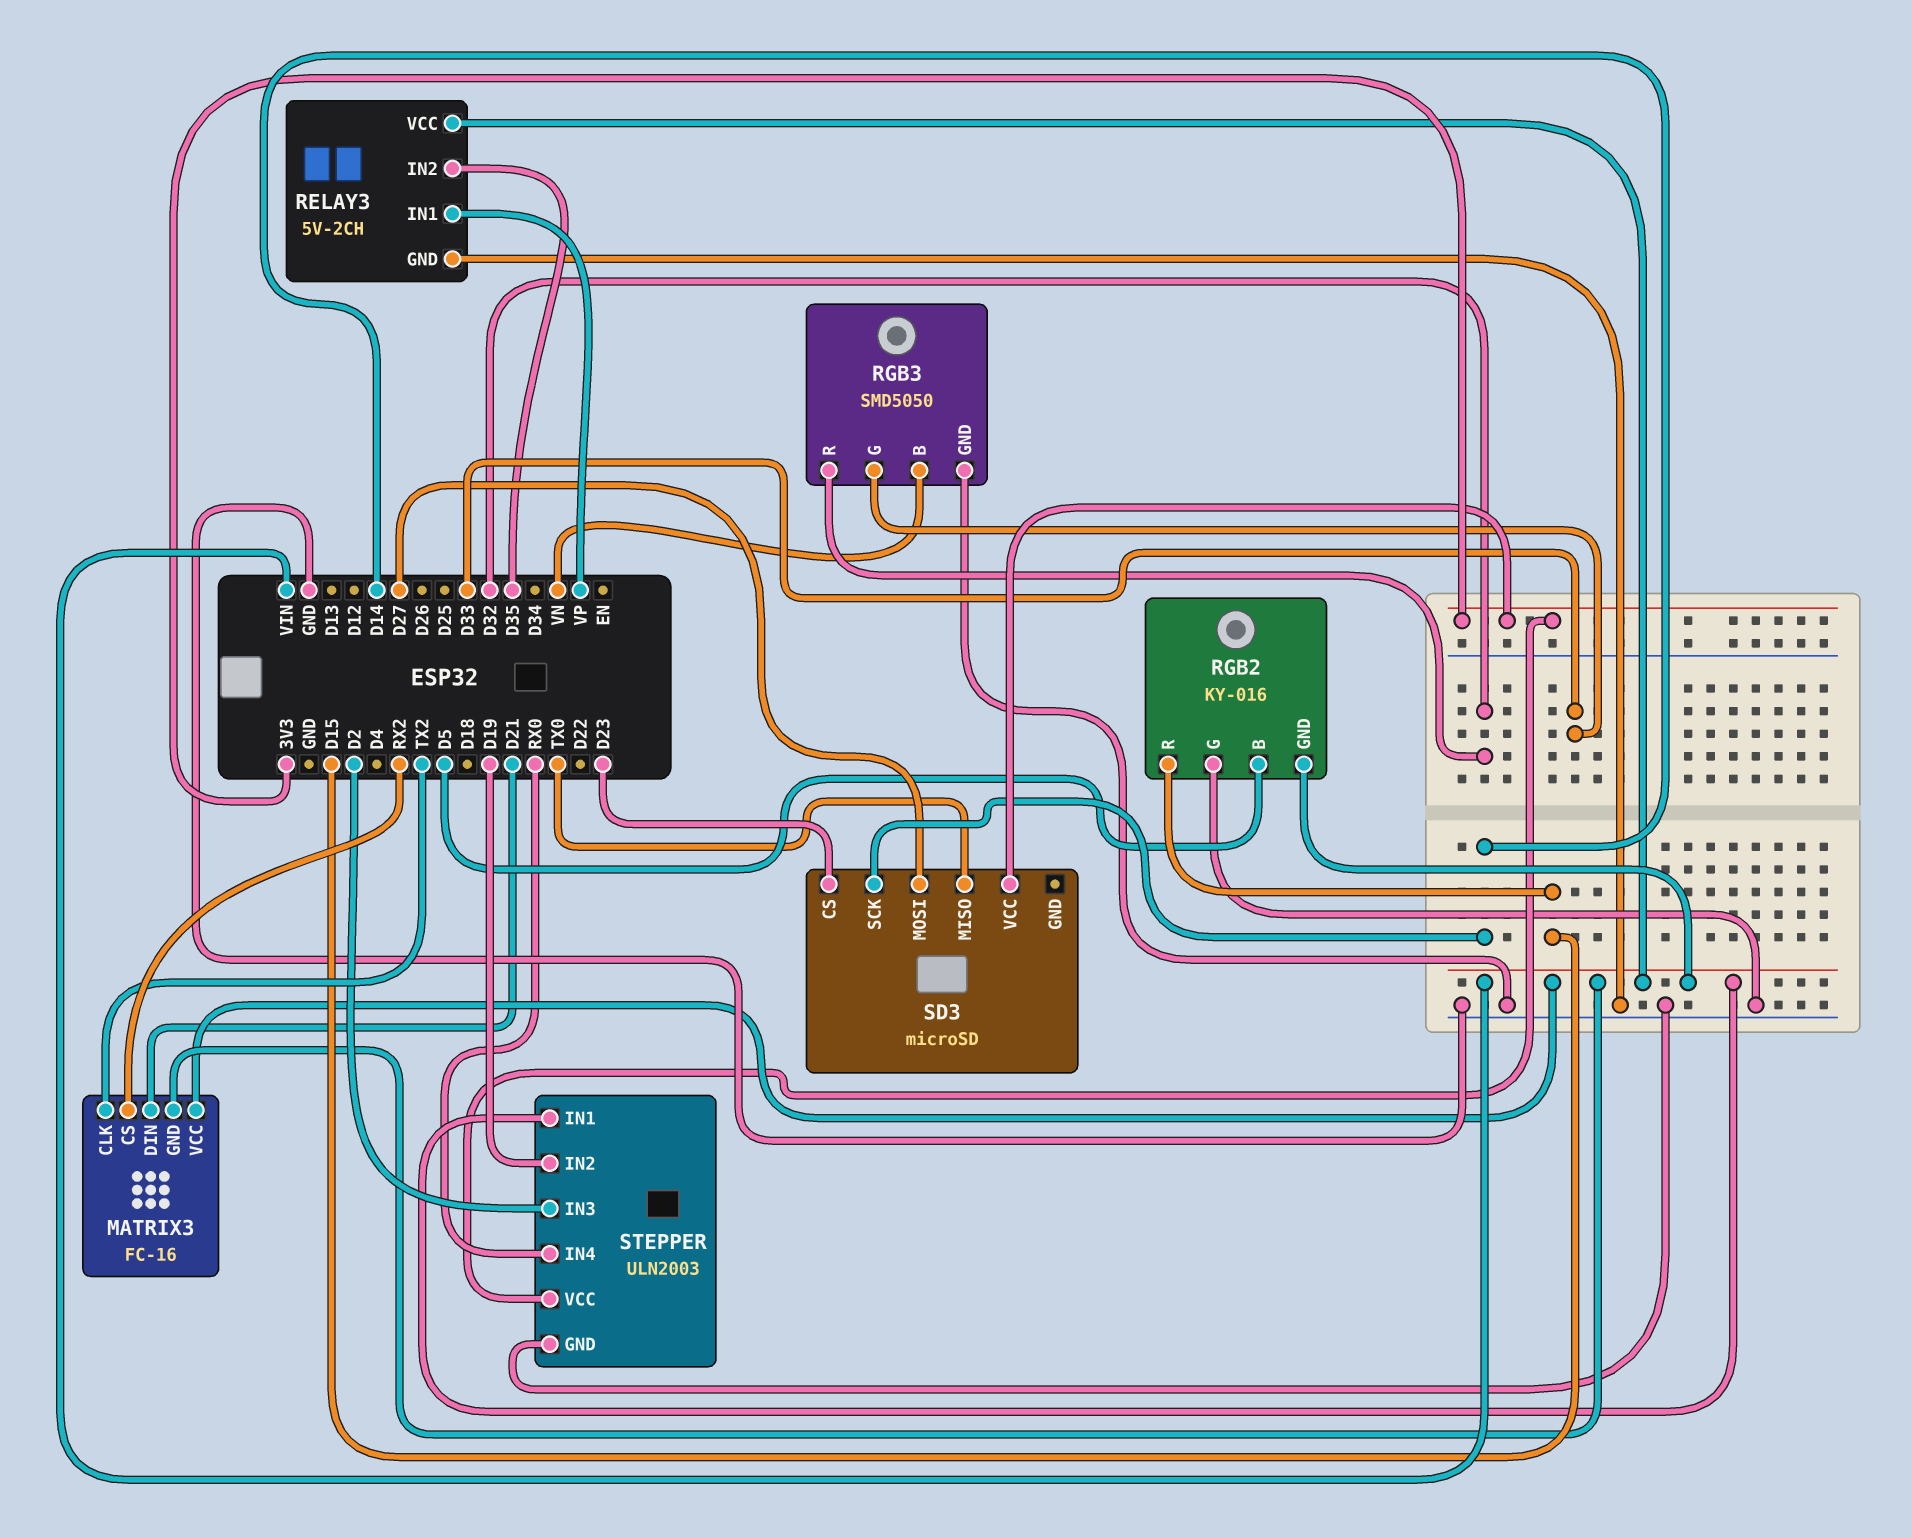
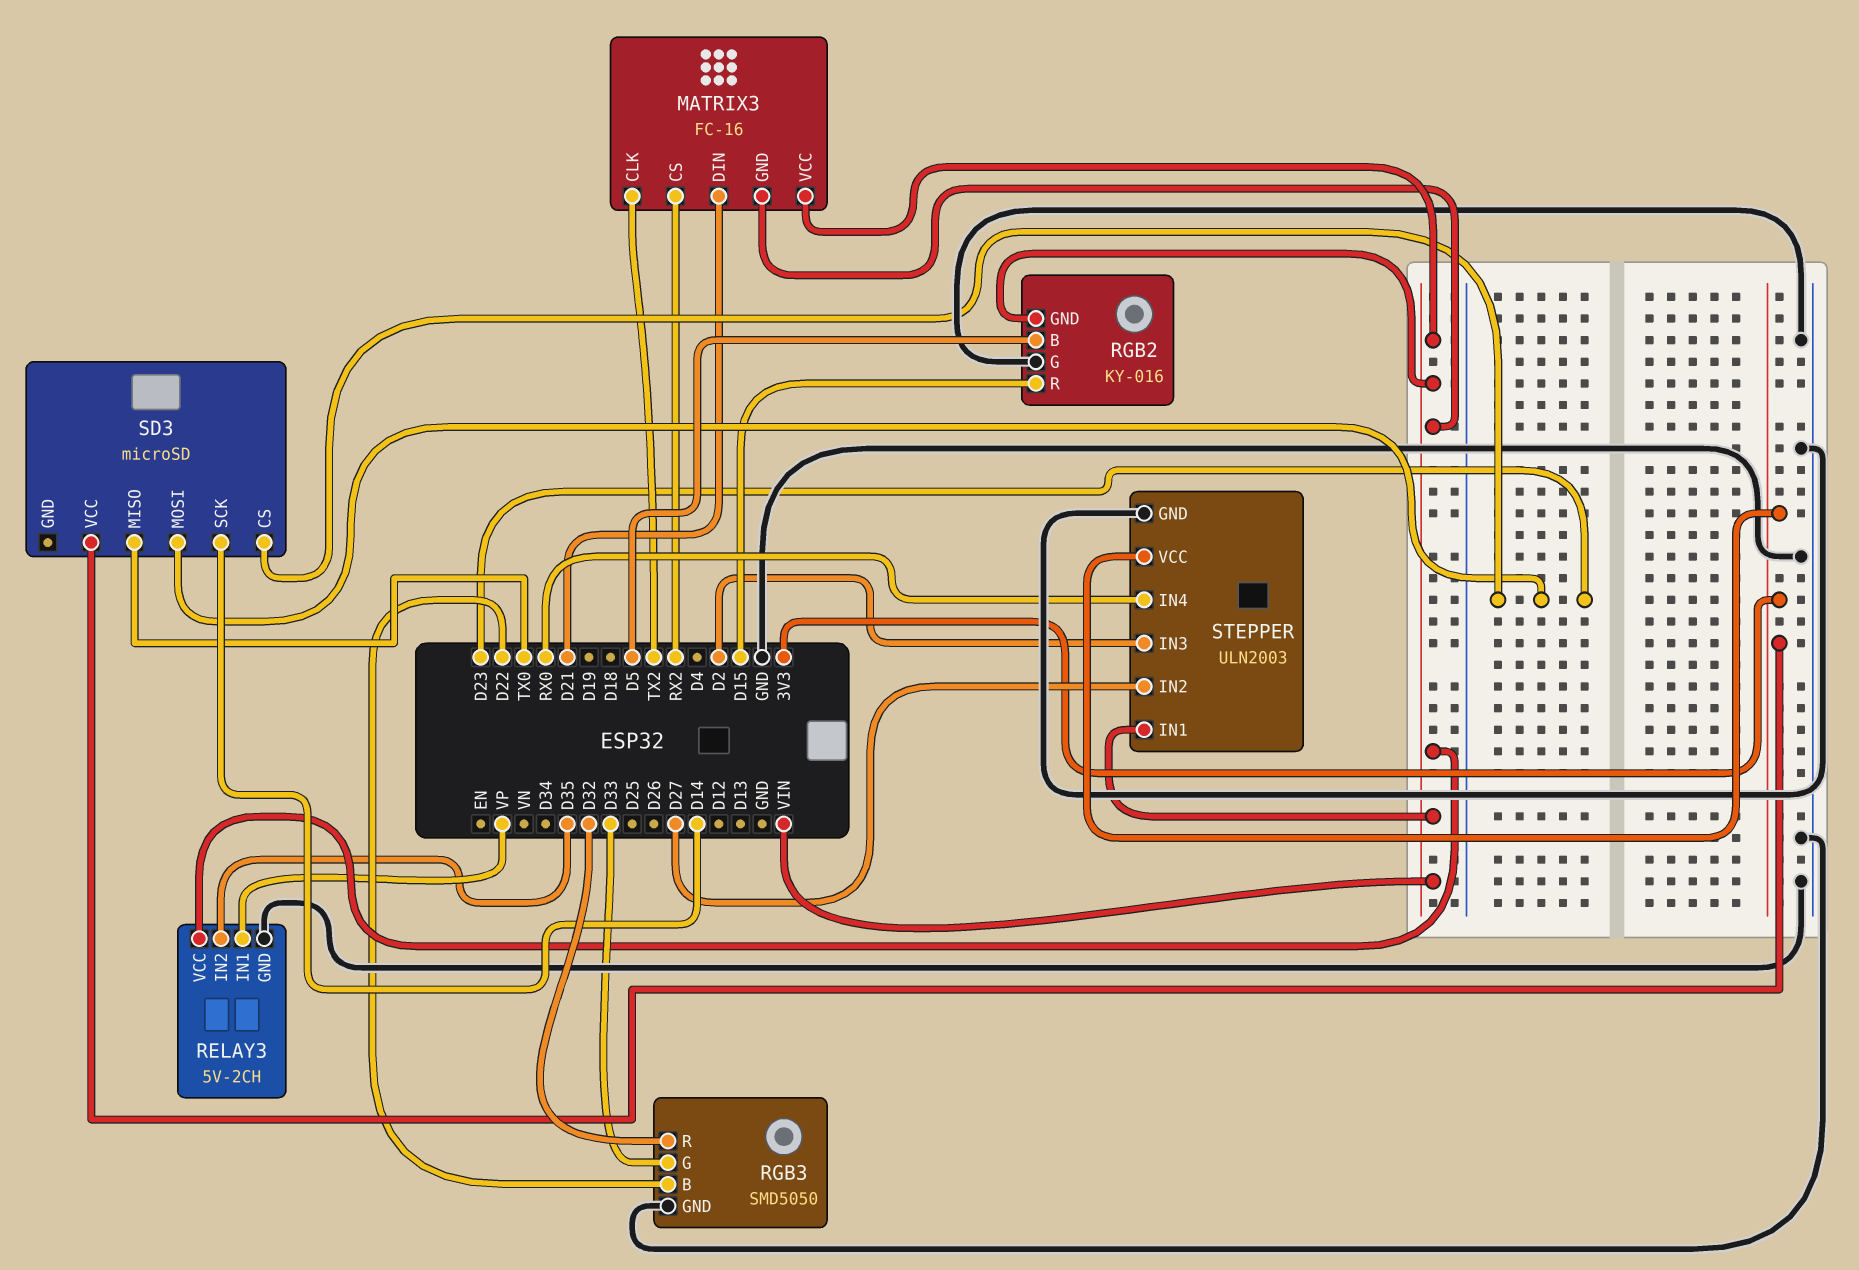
RGB3 pin B: VN -> D22
SD3 pin MOSI: D27 -> D23
STEPPER pin IN2: D19 -> D27

